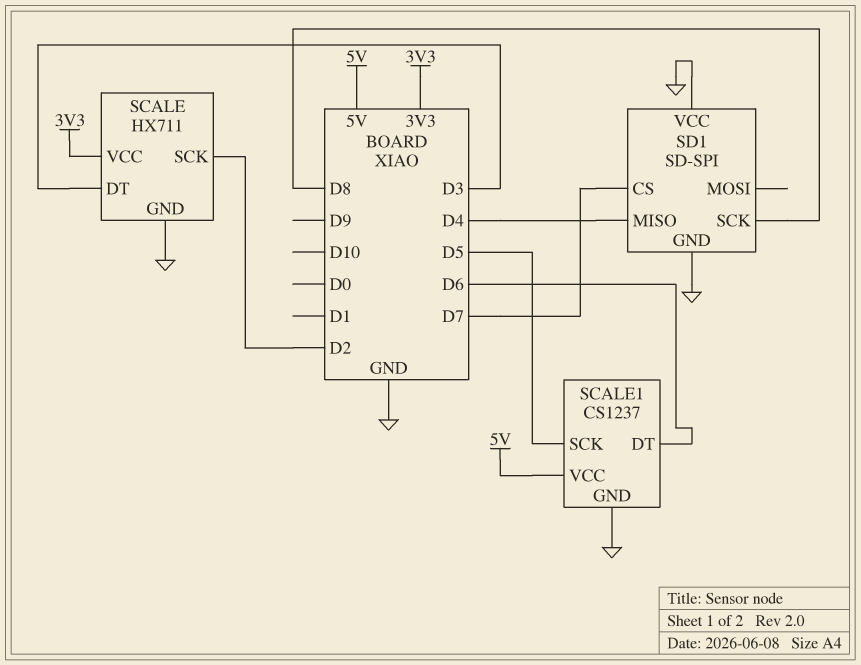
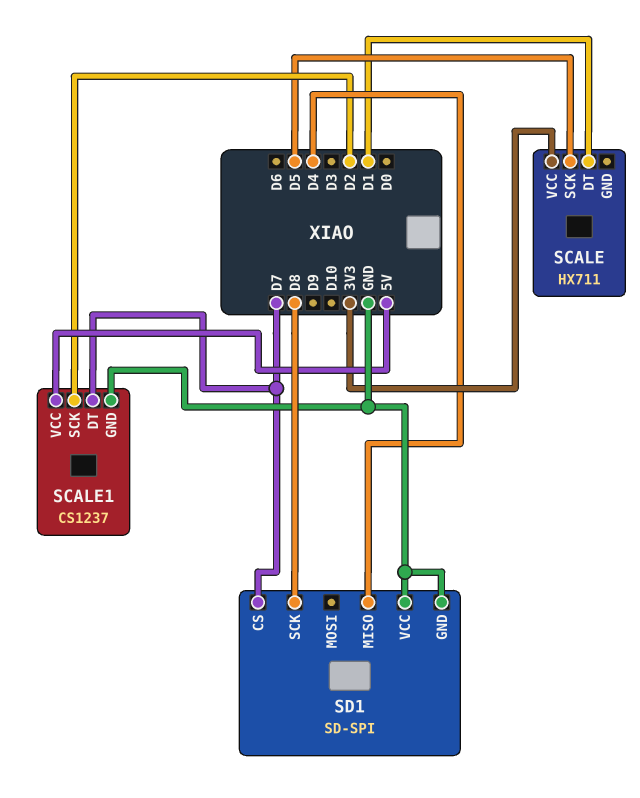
SCALE pin DT: D3 -> D1
SCALE pin GND: GND -> none
SCALE pin SCK: D2 -> D5
SCALE1 pin DT: D6 -> D7
SCALE1 pin SCK: D5 -> D2

